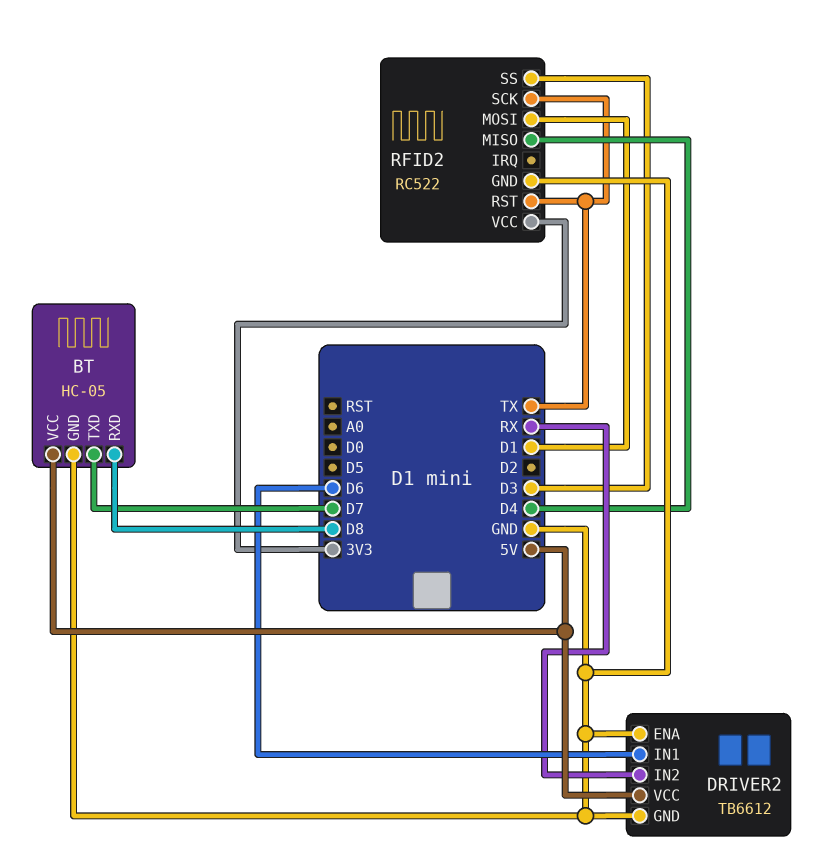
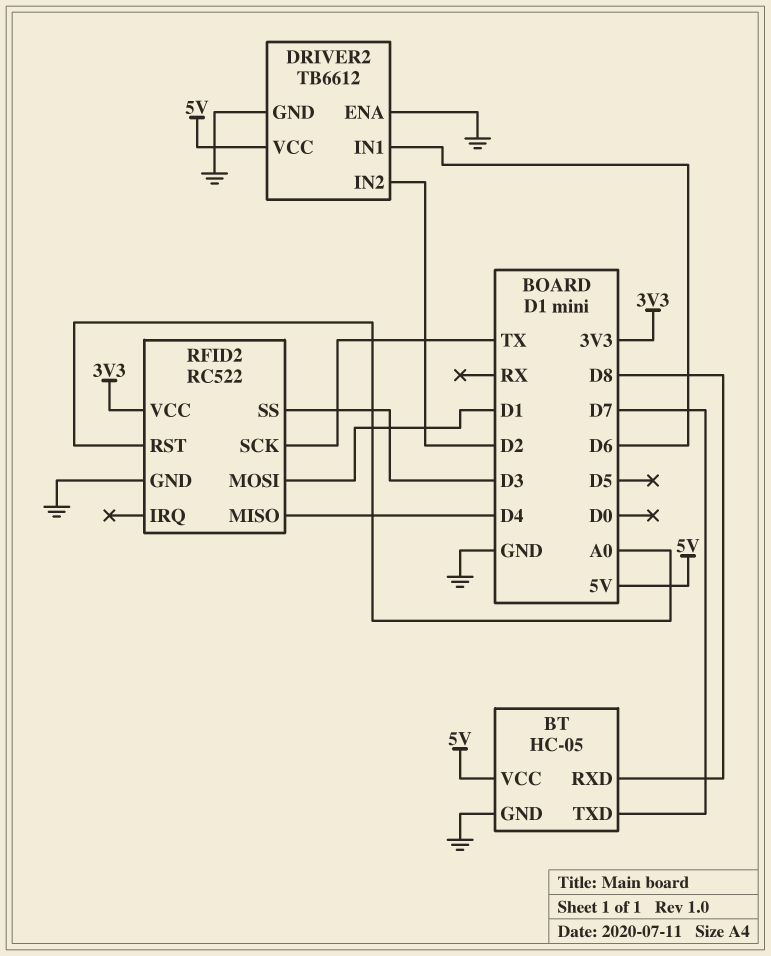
DRIVER2 pin IN2: RX -> D2
RFID2 pin RST: TX -> A0

